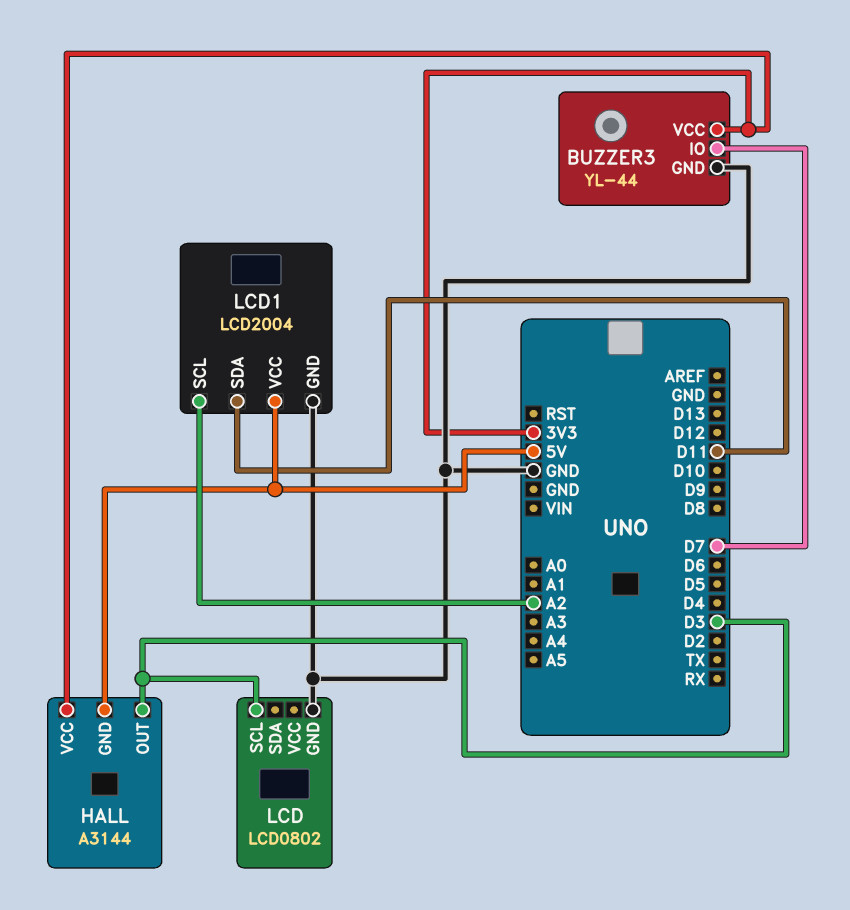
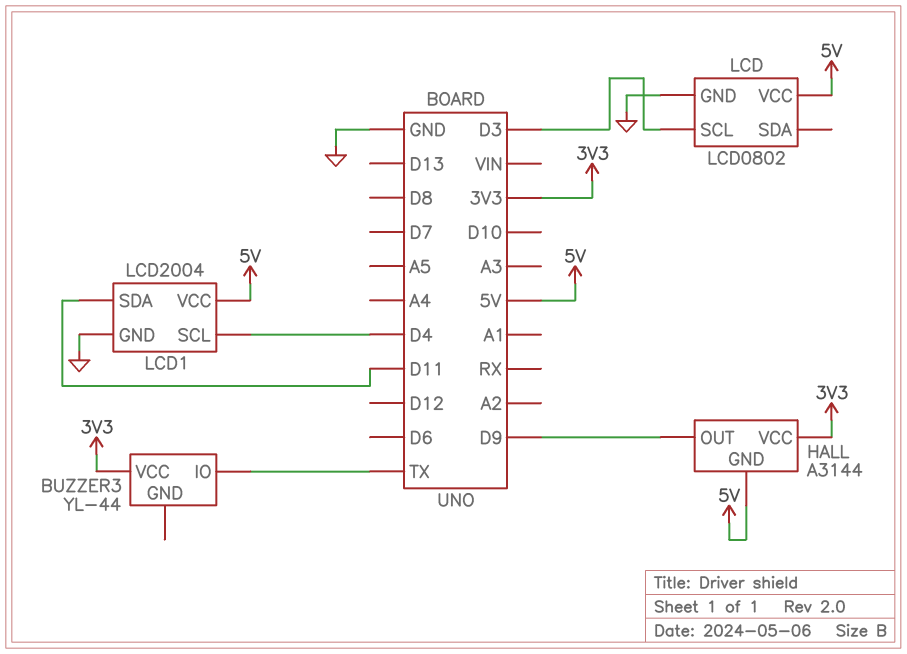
BUZZER3 pin GND: GND -> none
BUZZER3 pin IO: D7 -> TX
HALL pin OUT: D3 -> D9
LCD pin VCC: none -> 5V
LCD1 pin SCL: A2 -> D4

